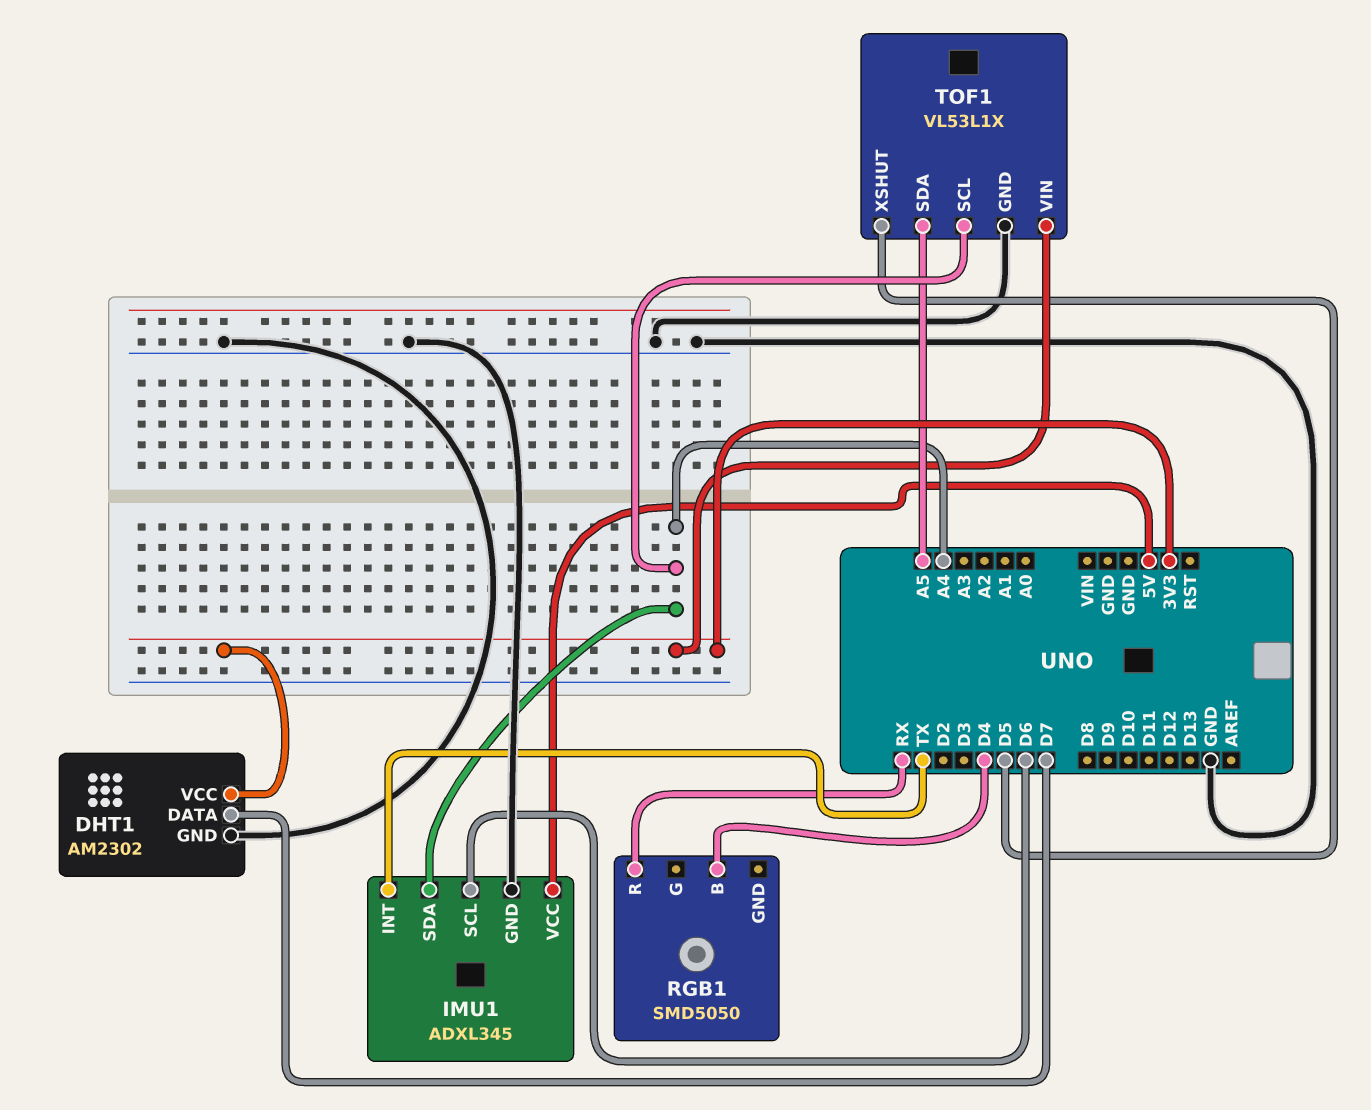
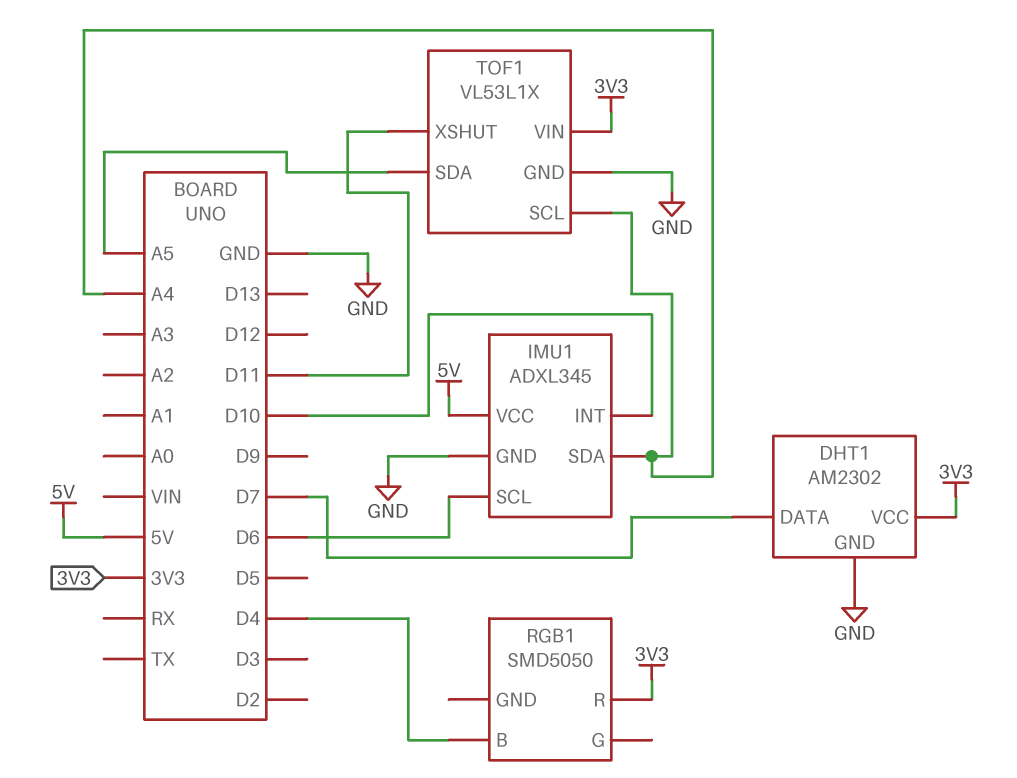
IMU1 pin INT: TX -> D10
RGB1 pin R: RX -> 3V3
TOF1 pin XSHUT: D5 -> D11

